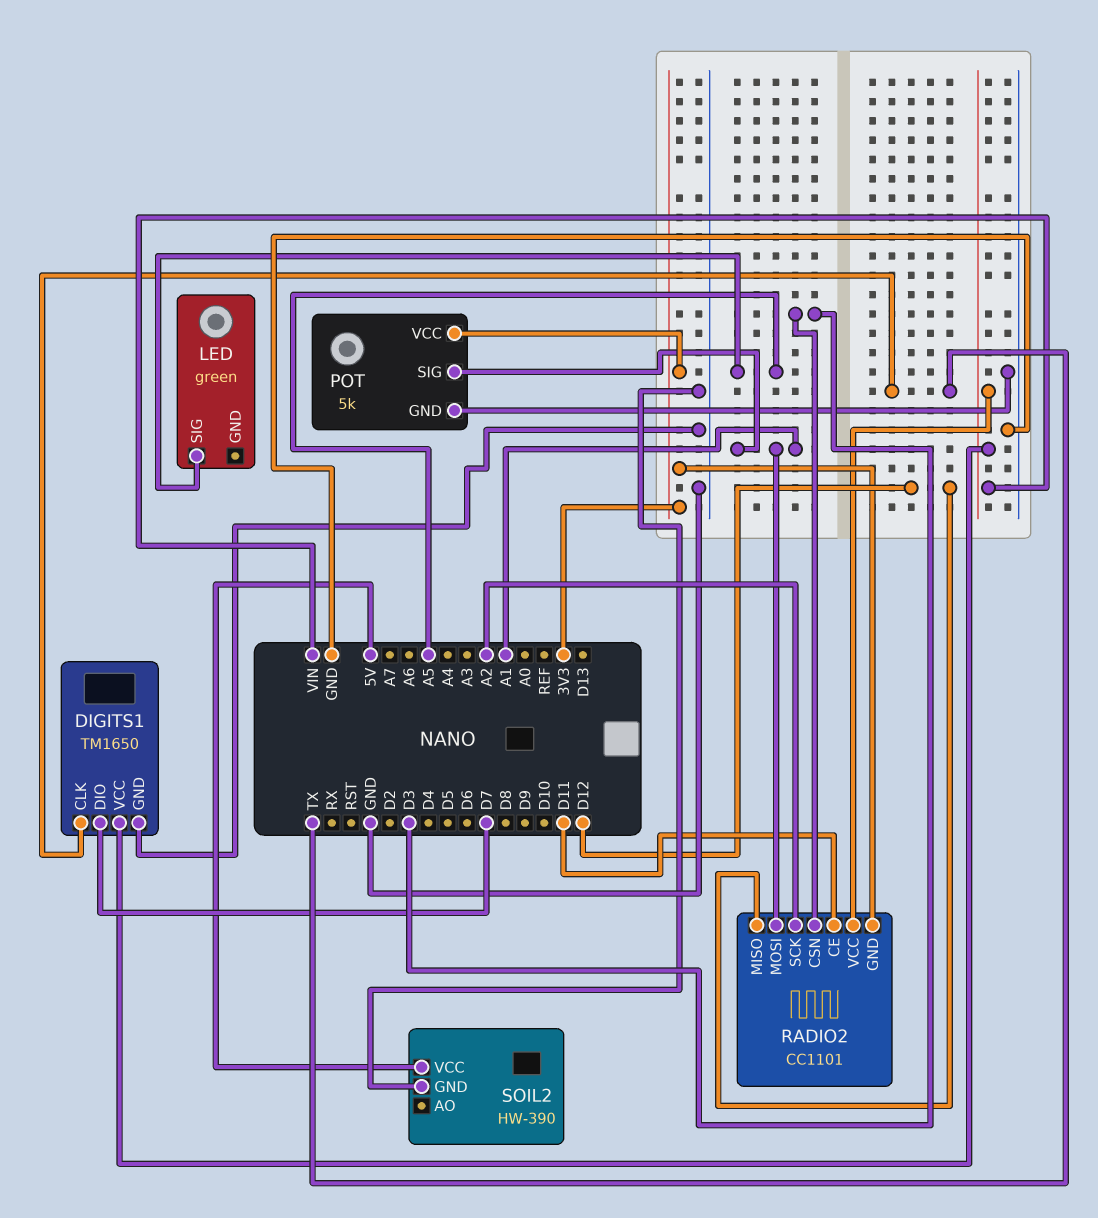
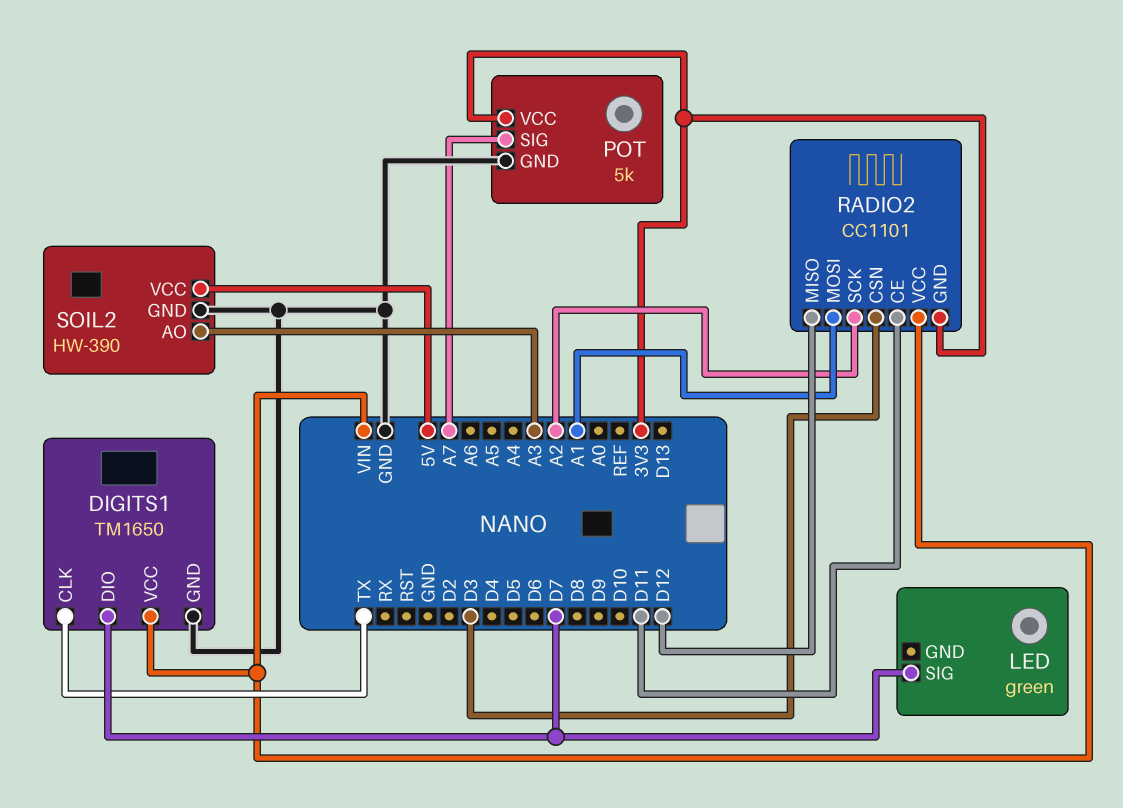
LED pin SIG: A5 -> D7
POT pin SIG: A1 -> A7
SOIL2 pin AO: none -> A3

